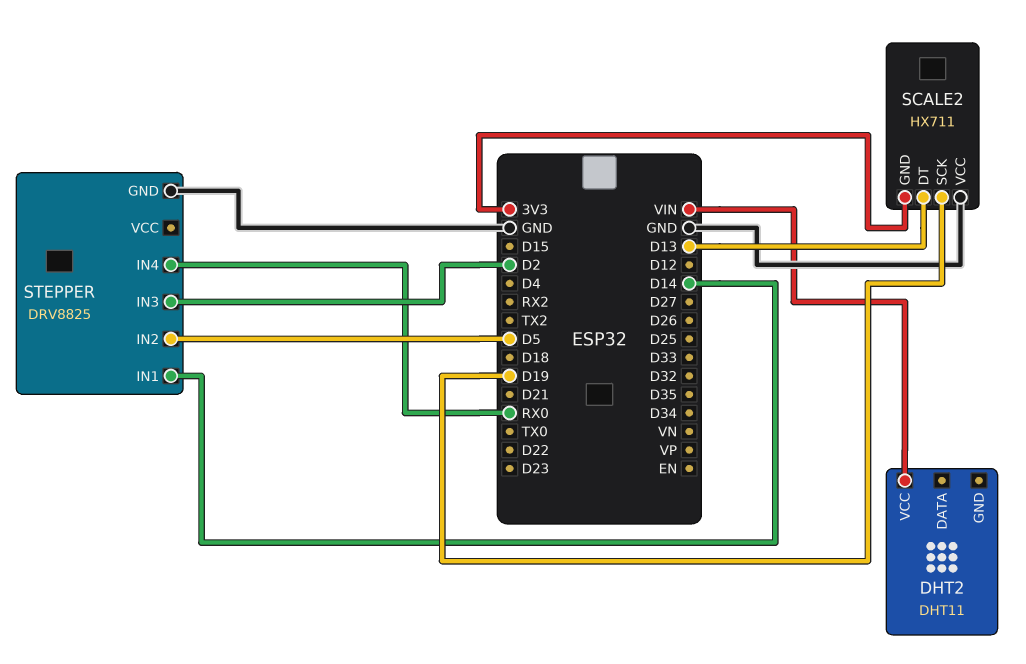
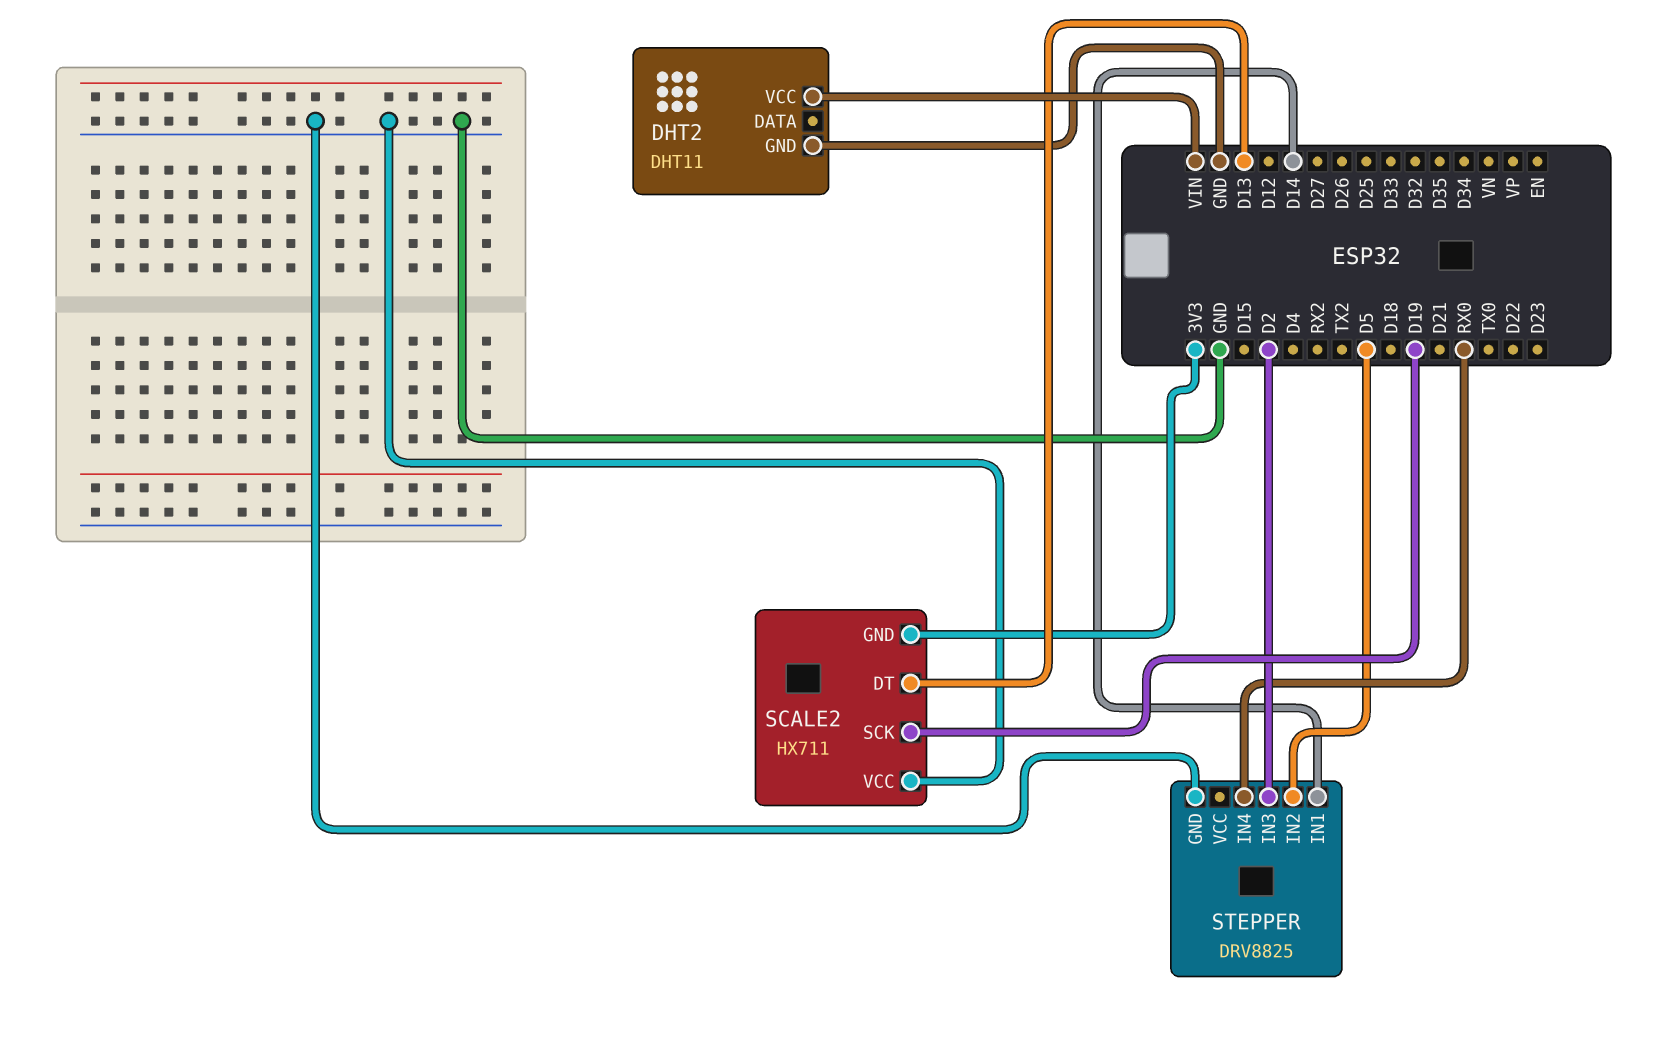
DHT2 pin GND: none -> GND

